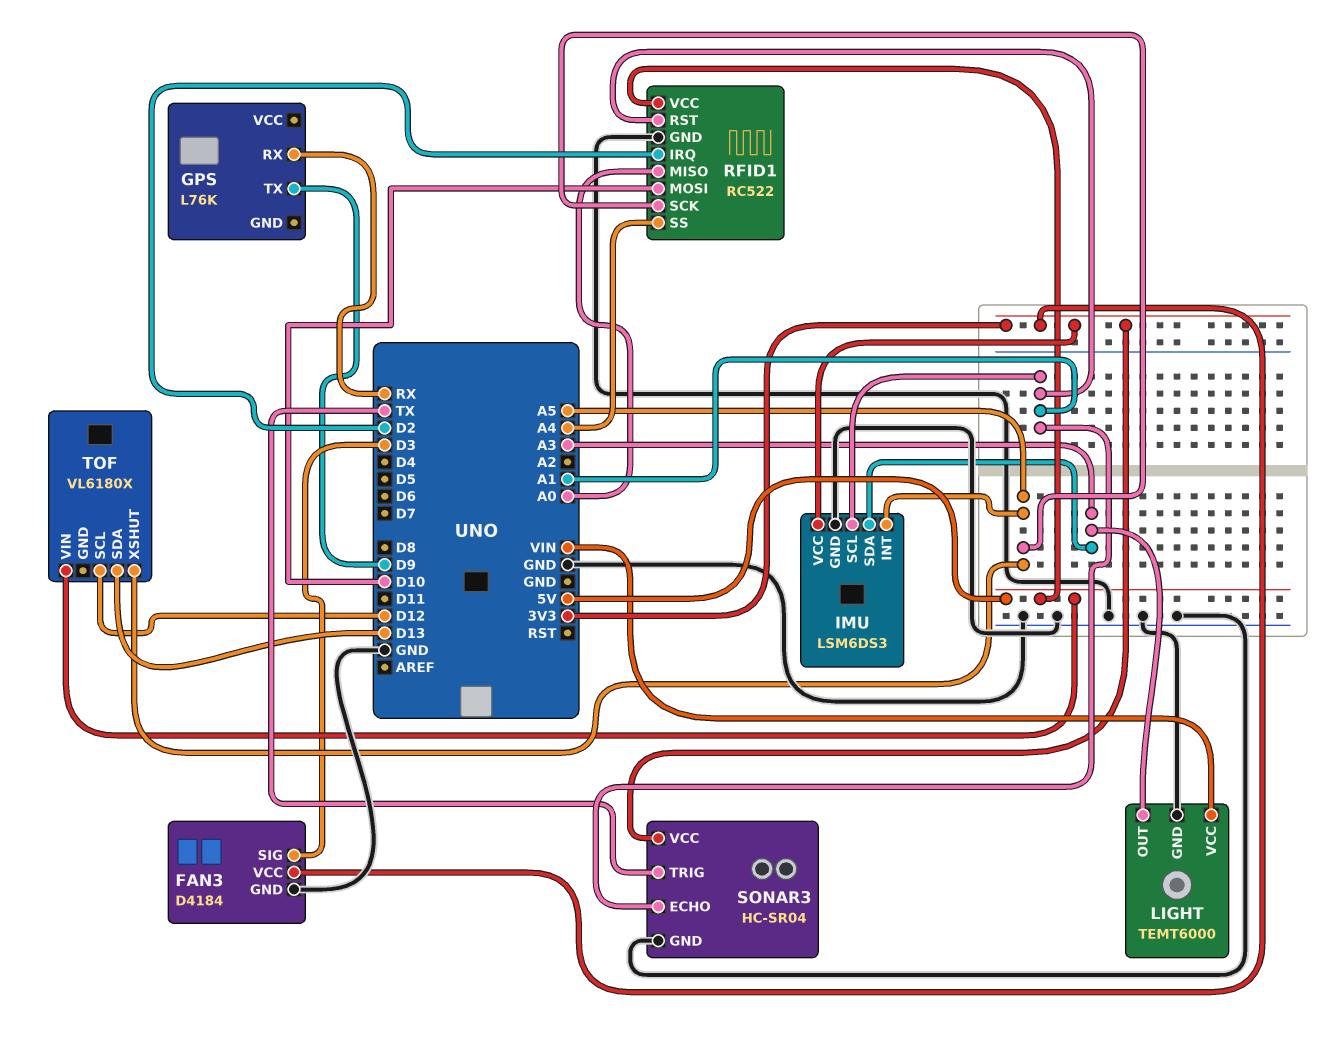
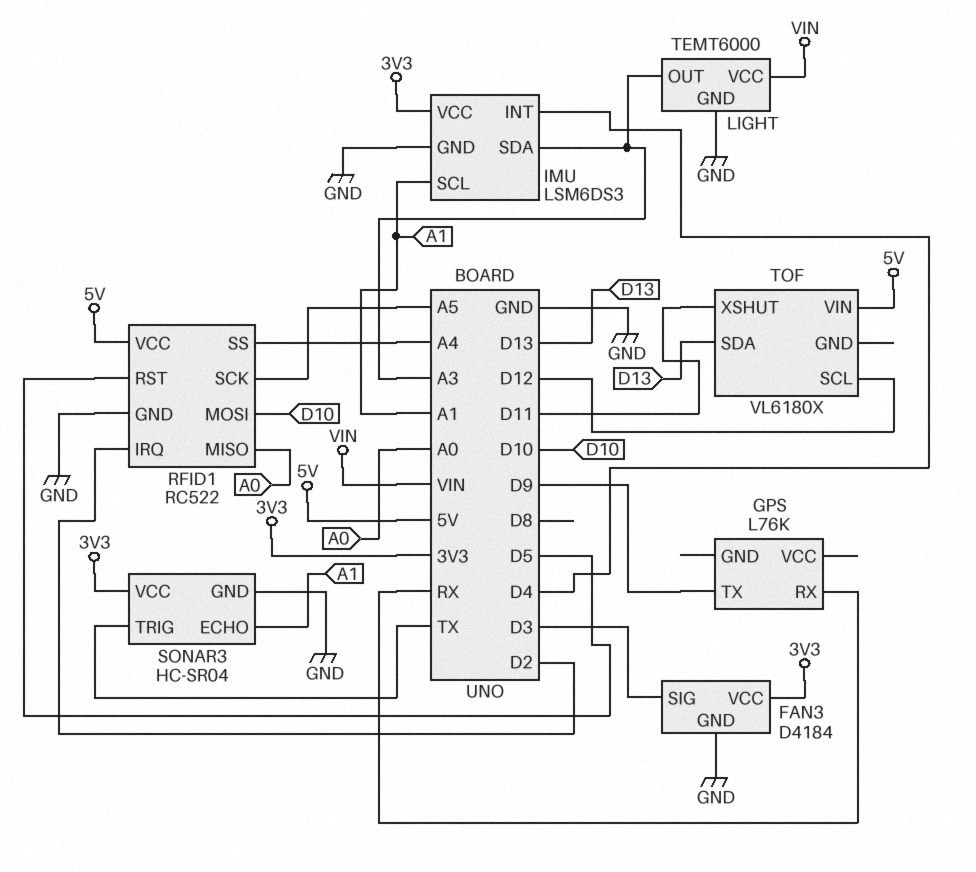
IMU pin INT: A5 -> D4
RFID1 pin RST: A1 -> D5
TOF pin XSHUT: A5 -> D11

